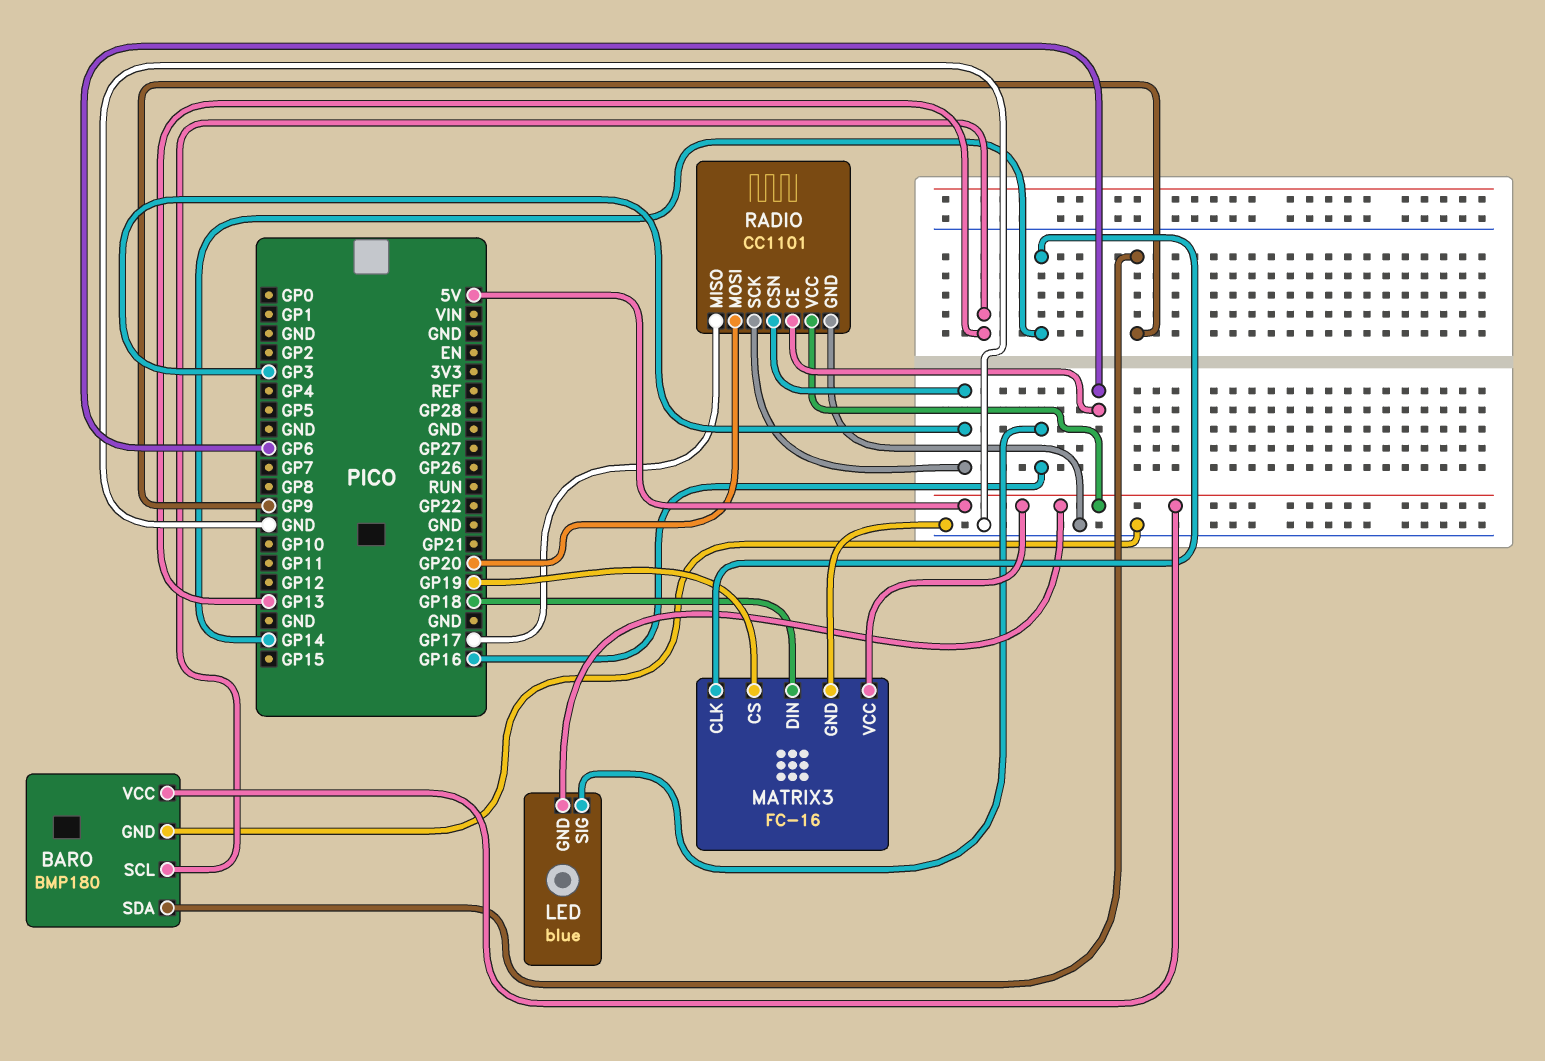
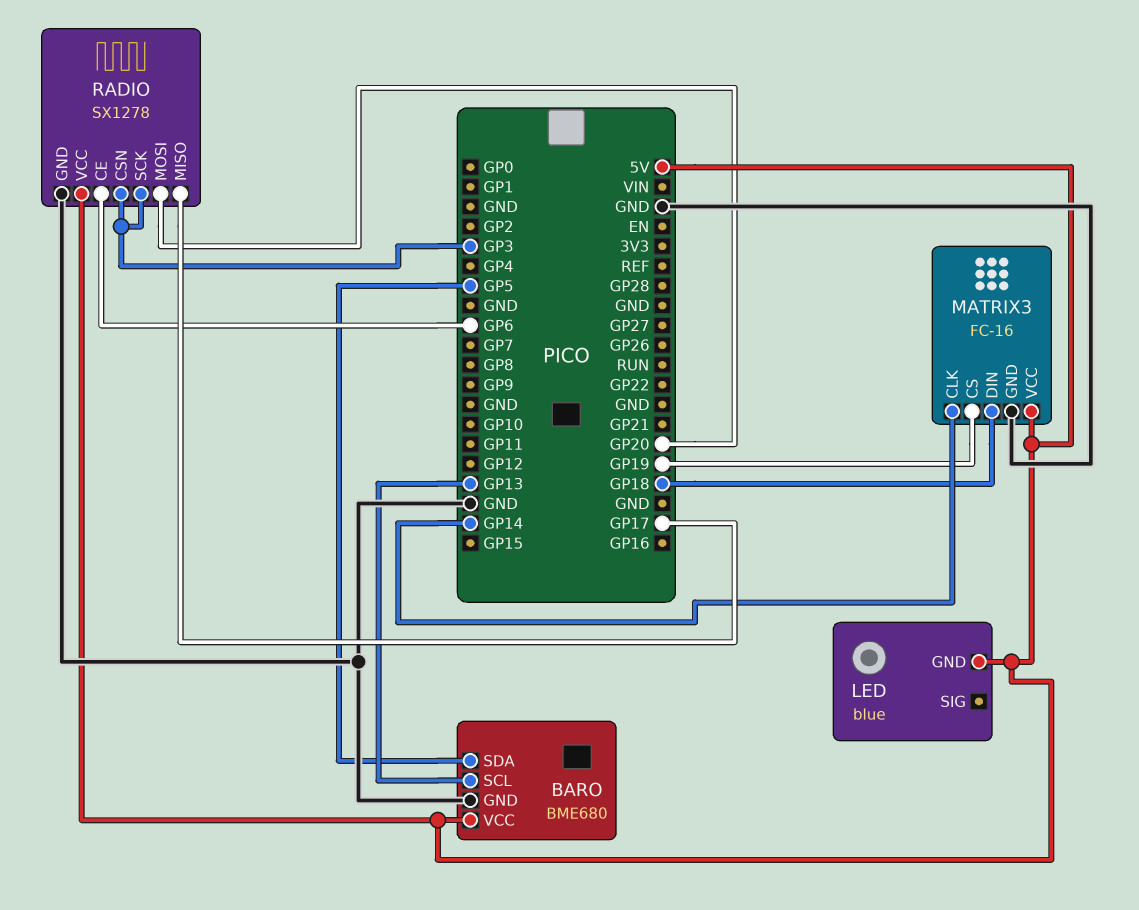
BARO: BMP180 -> BME680
BARO pin SDA: GP9 -> GP5
LED pin SIG: GP16 -> none
RADIO: CC1101 -> SX1278

